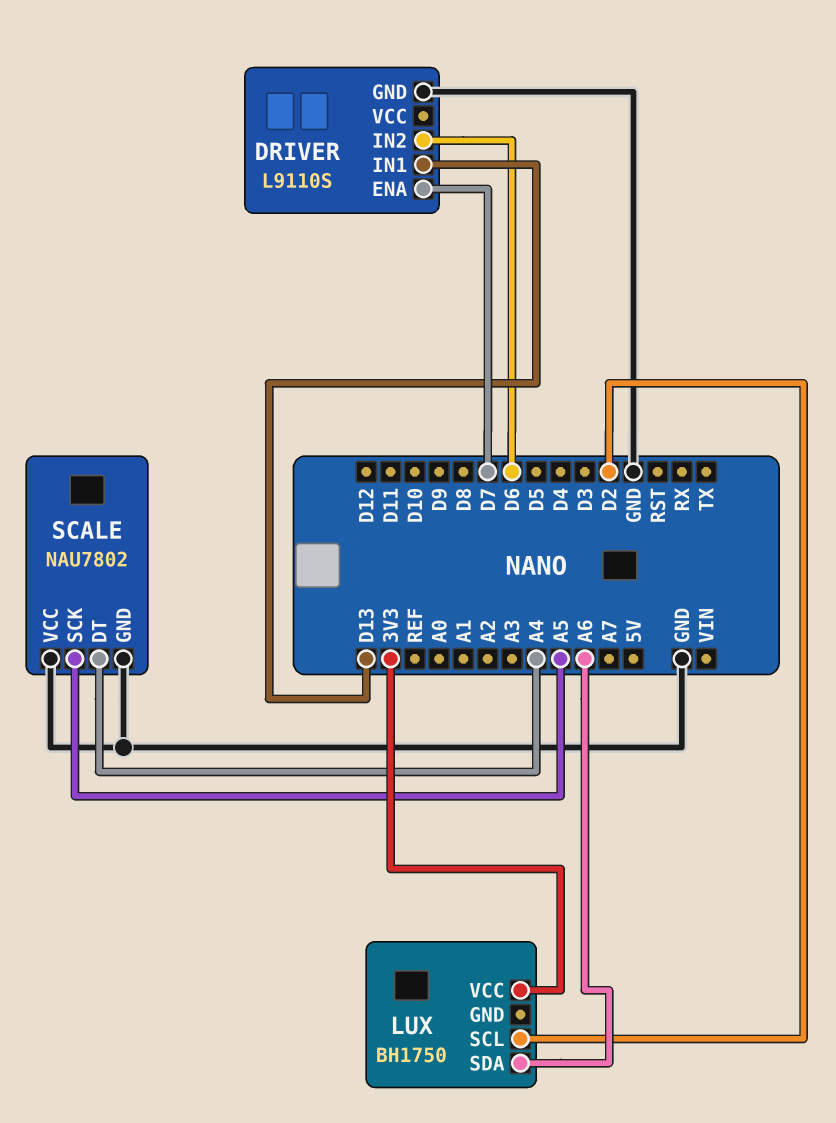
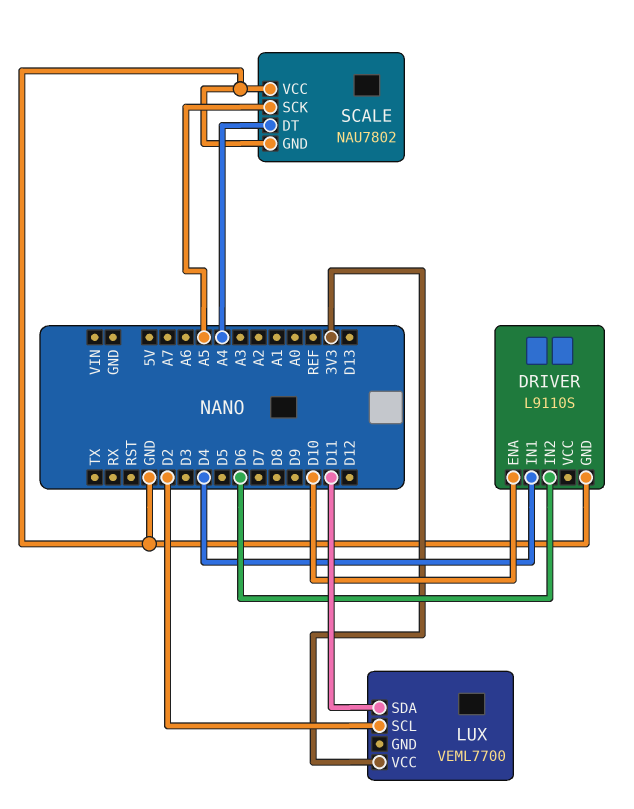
DRIVER pin ENA: D7 -> D10
DRIVER pin IN1: D13 -> D4
LUX: BH1750 -> VEML7700
LUX pin SDA: A6 -> D11

